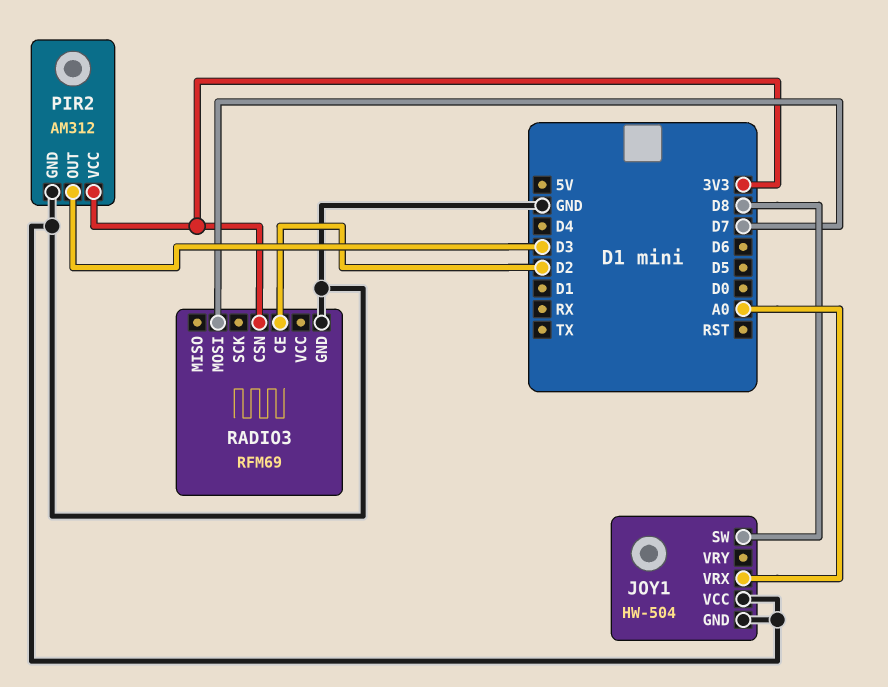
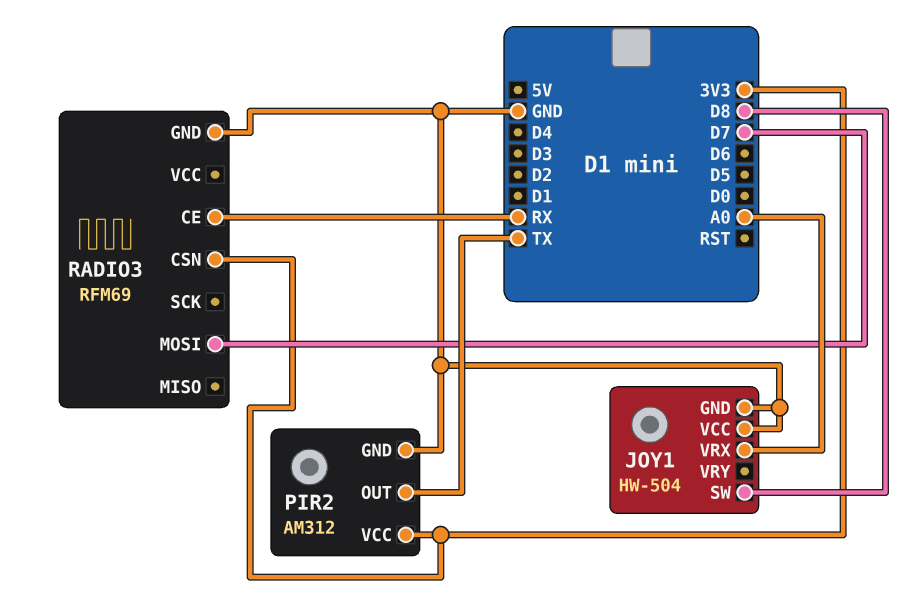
PIR2 pin OUT: D3 -> TX
RADIO3 pin CE: D2 -> RX

